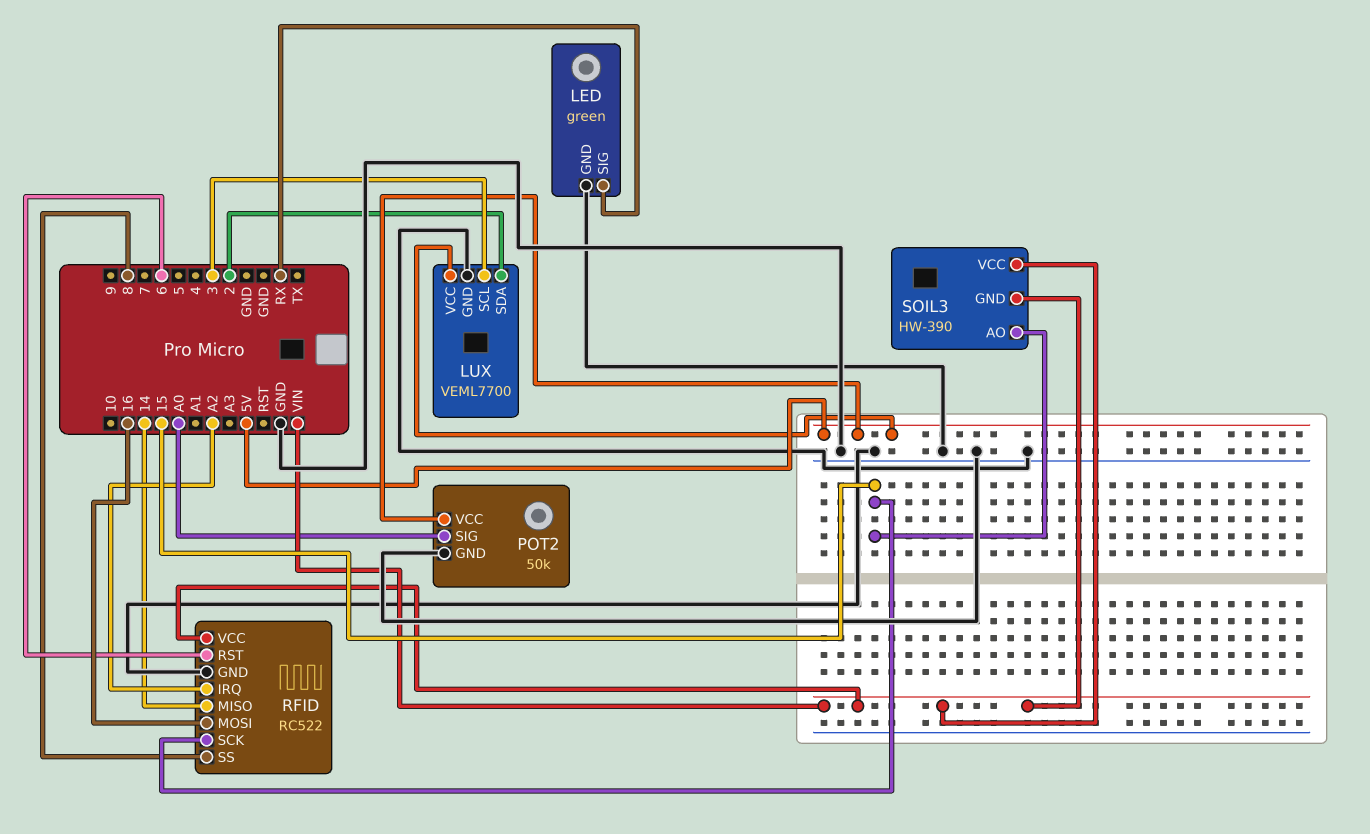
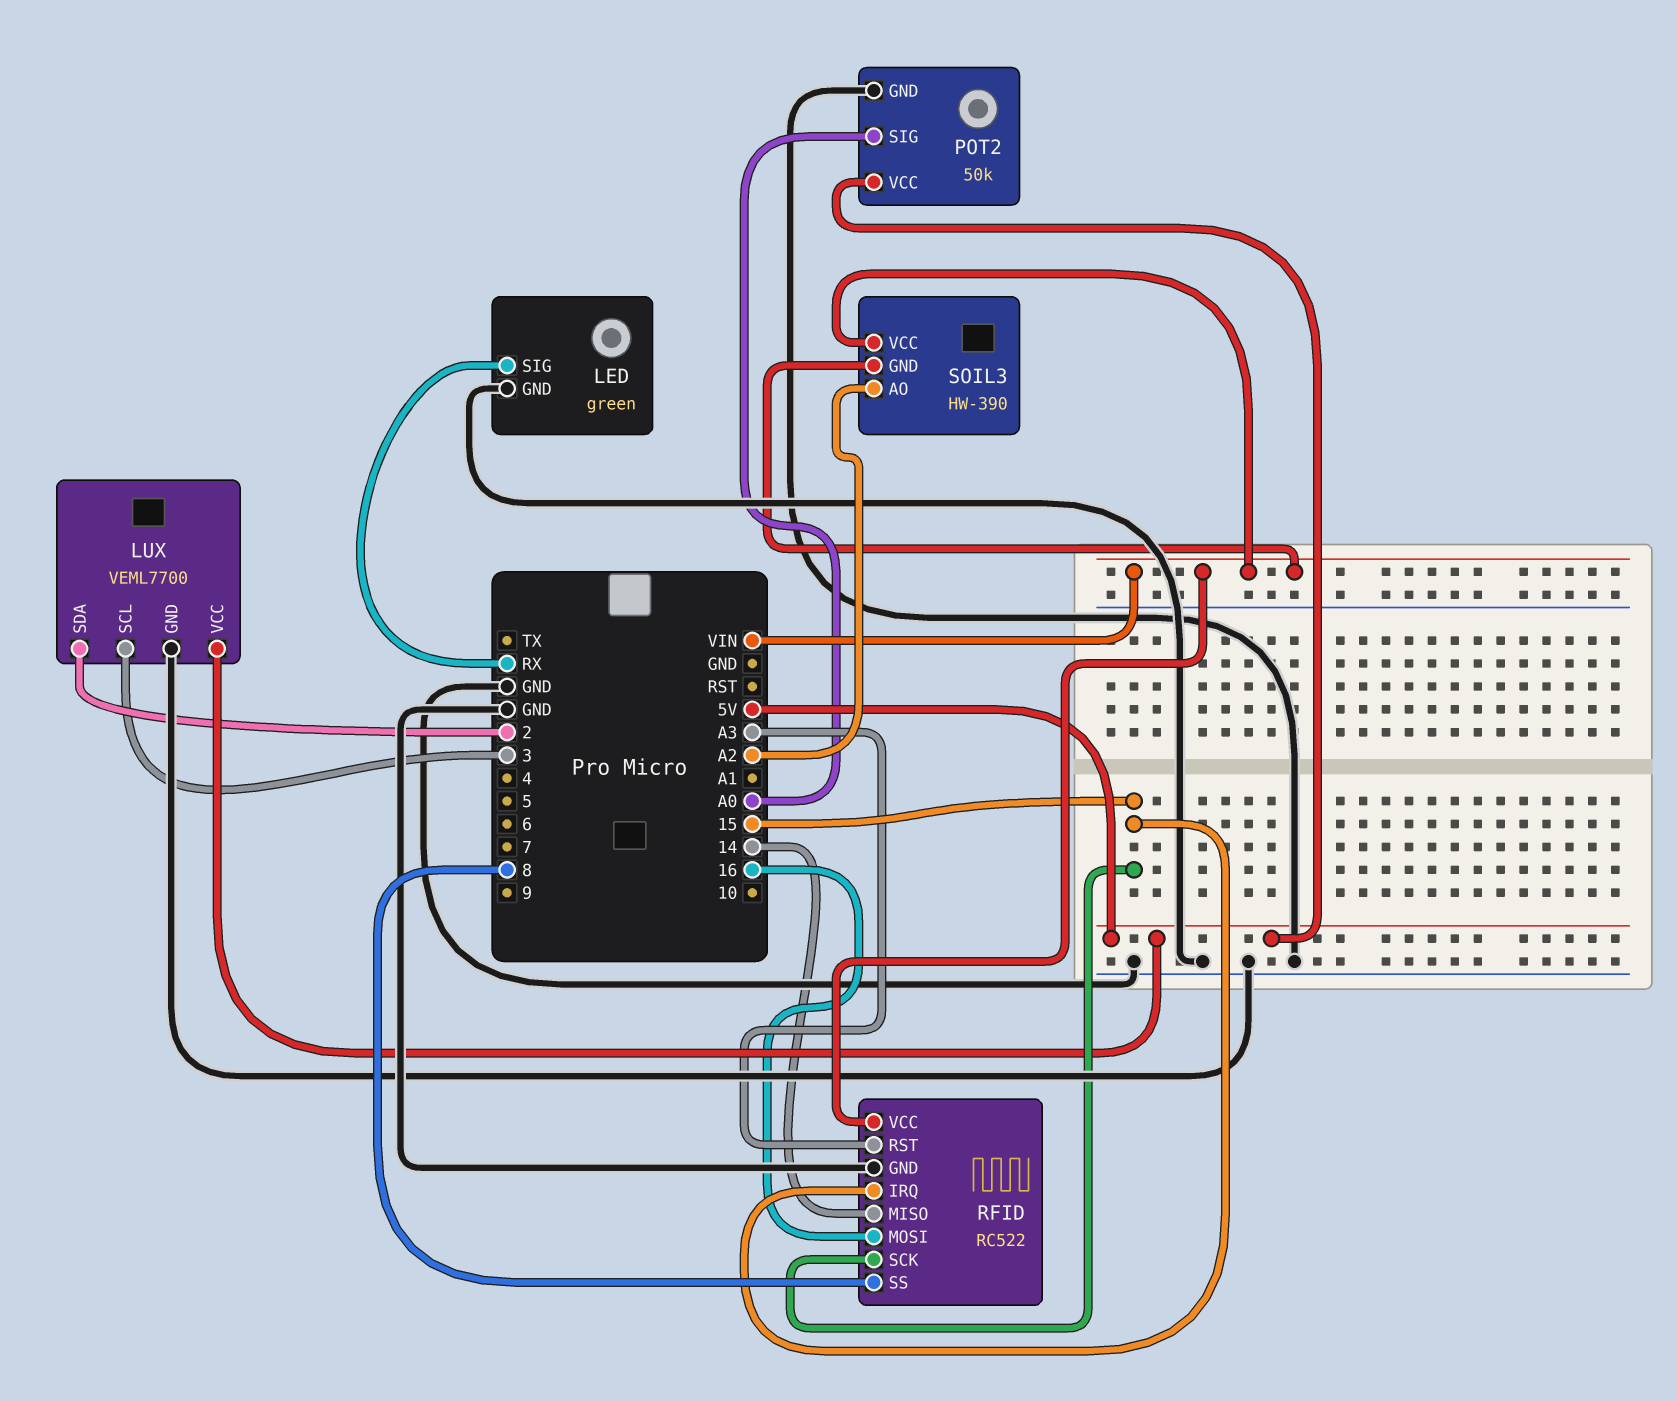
RFID pin IRQ: A2 -> 15
RFID pin RST: 6 -> A3
SOIL3 pin AO: 15 -> A2

